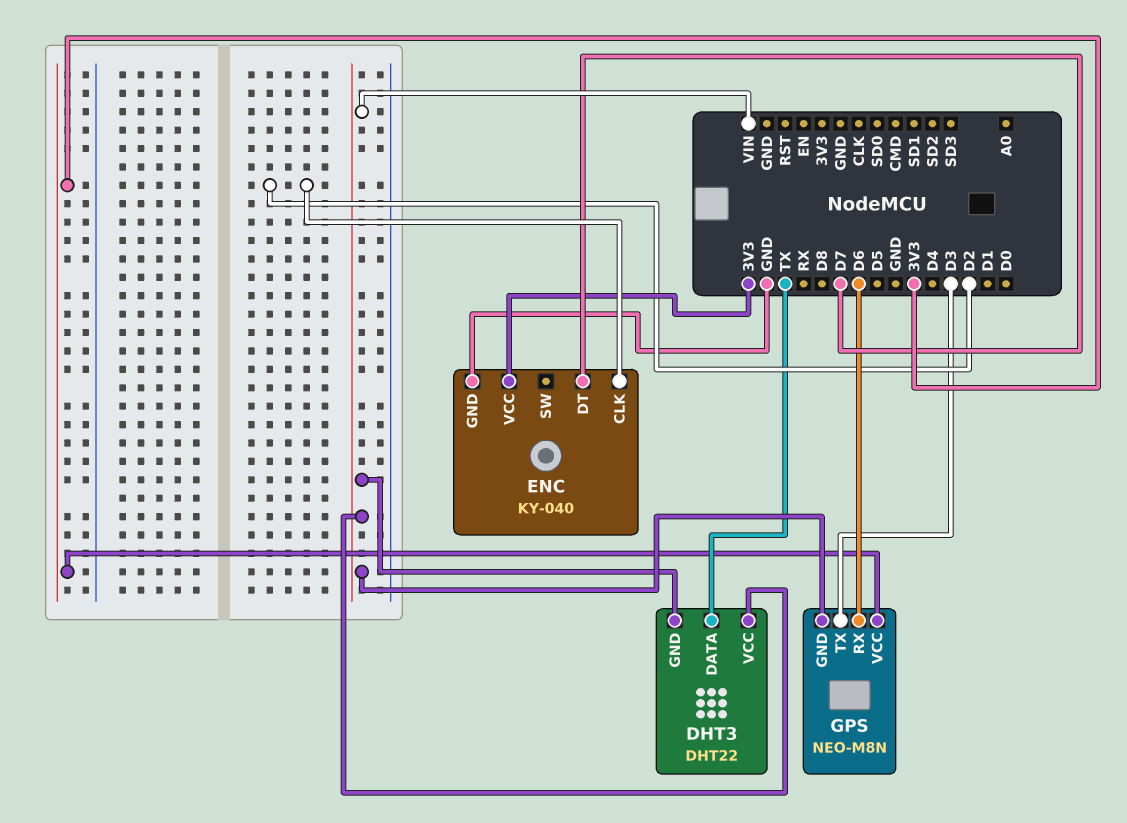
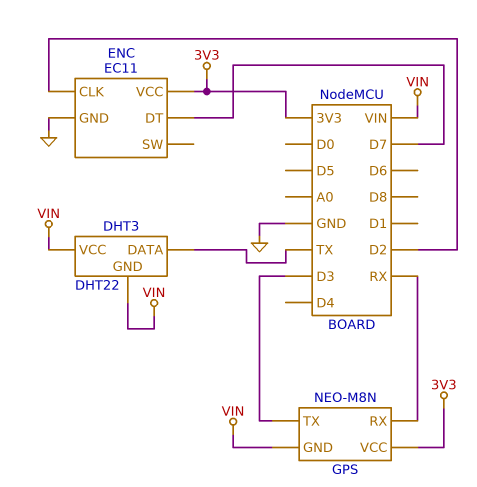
ENC: KY-040 -> EC11
GPS pin RX: D6 -> RX

